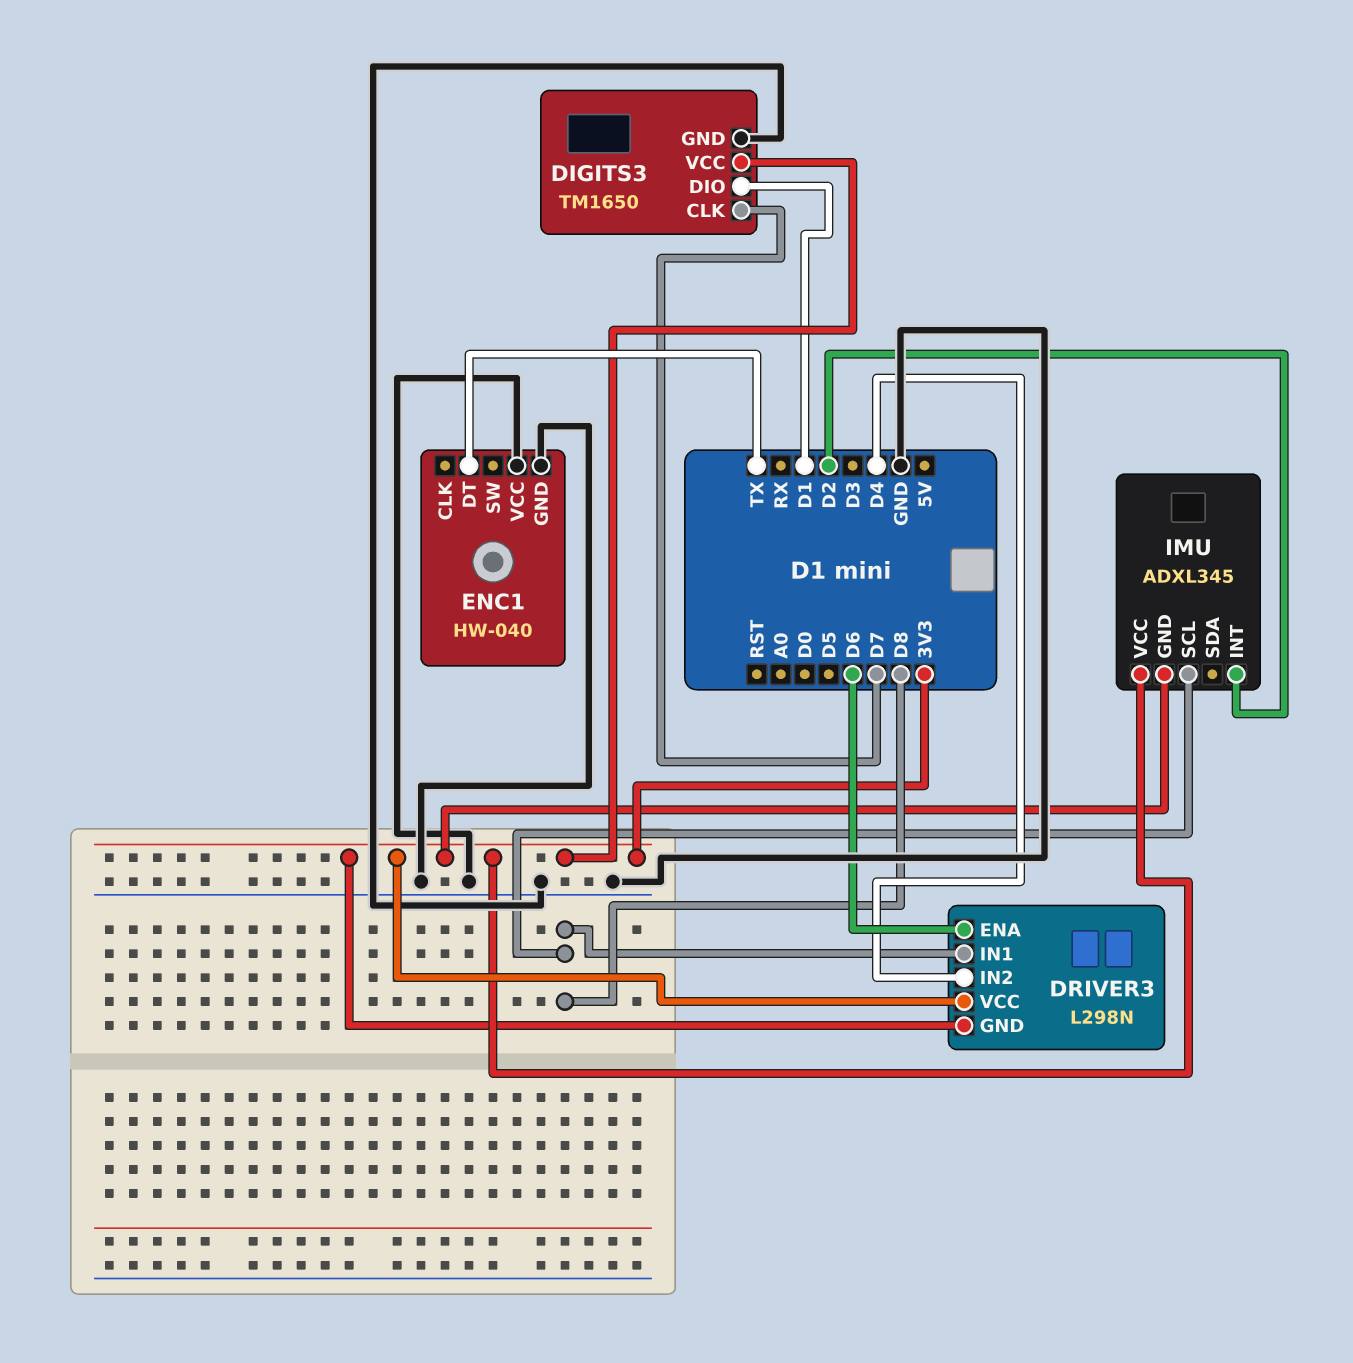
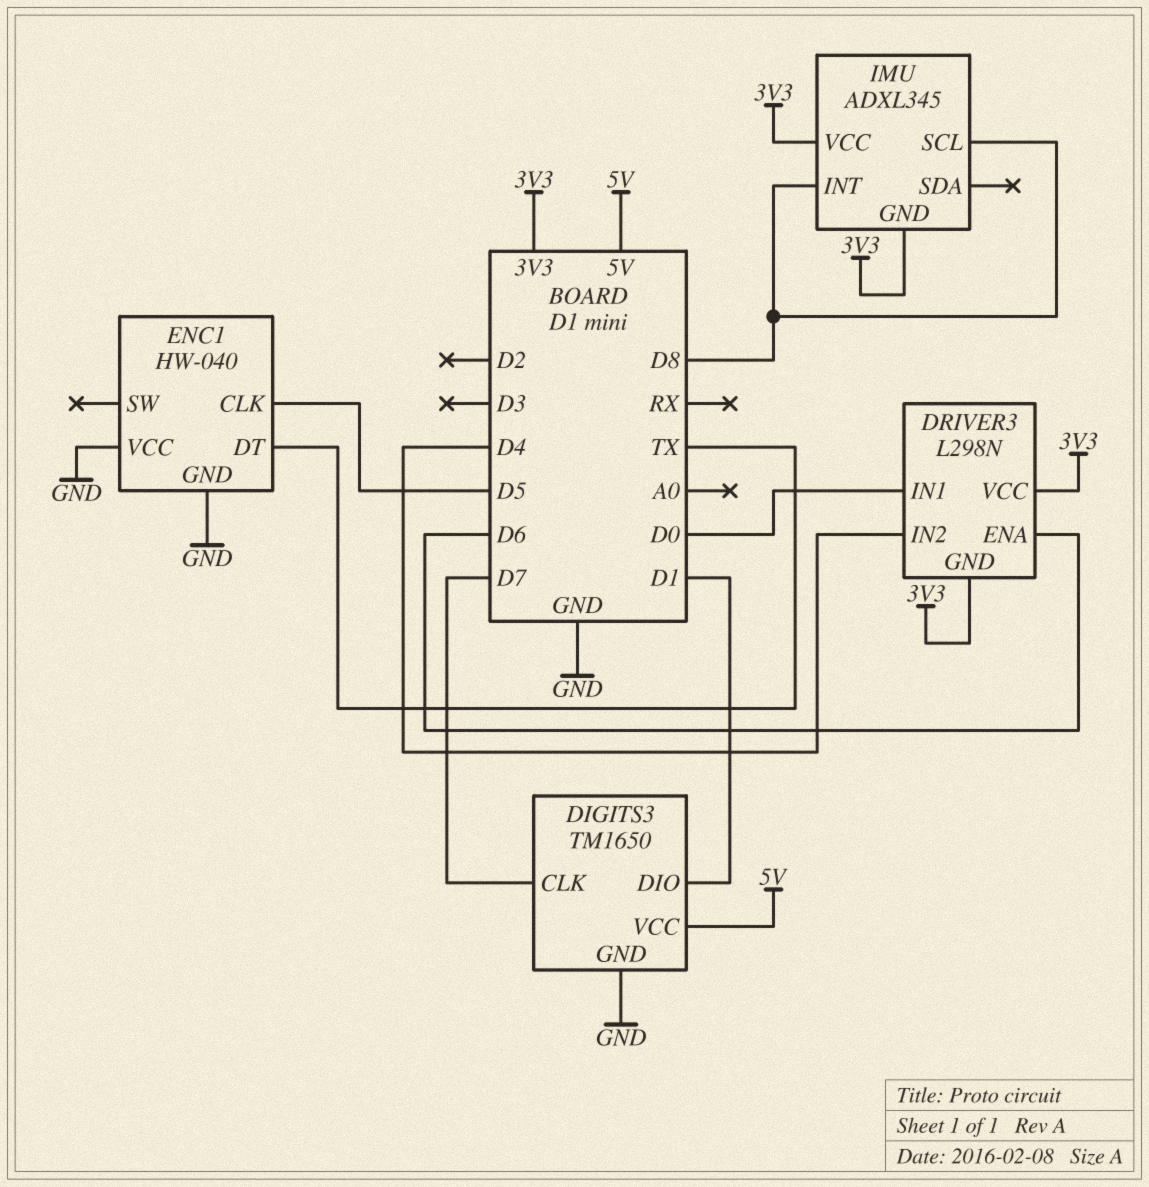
DIGITS3 pin VCC: 3V3 -> 5V
DRIVER3 pin IN1: D8 -> D0
ENC1 pin CLK: none -> D5
IMU pin INT: D2 -> D8

